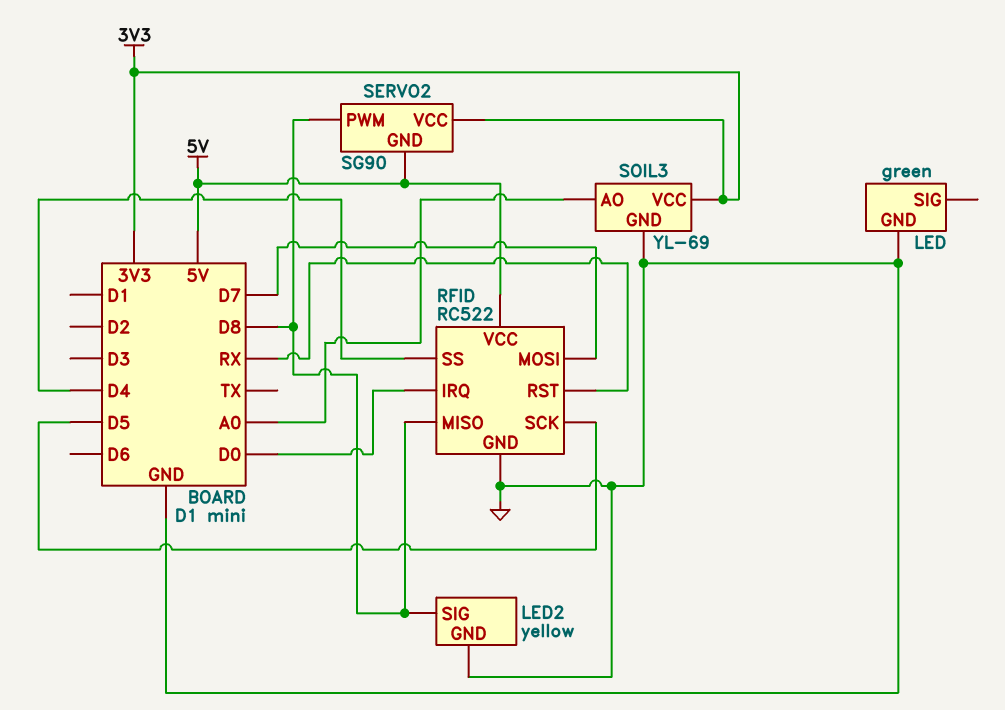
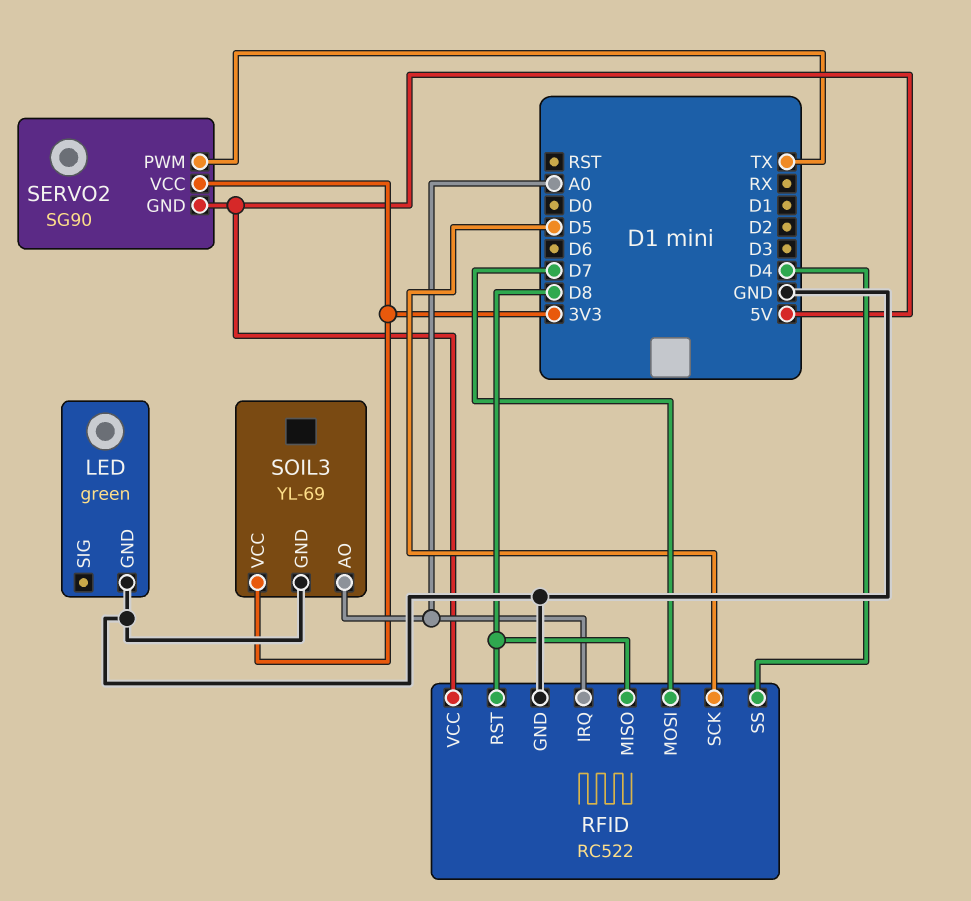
LED2: yellow -> none
LED2 pin GND: GND -> none
LED2 pin SIG: D8 -> none
RFID pin IRQ: D0 -> A0
RFID pin RST: RX -> D8
SERVO2 pin PWM: D8 -> TX

